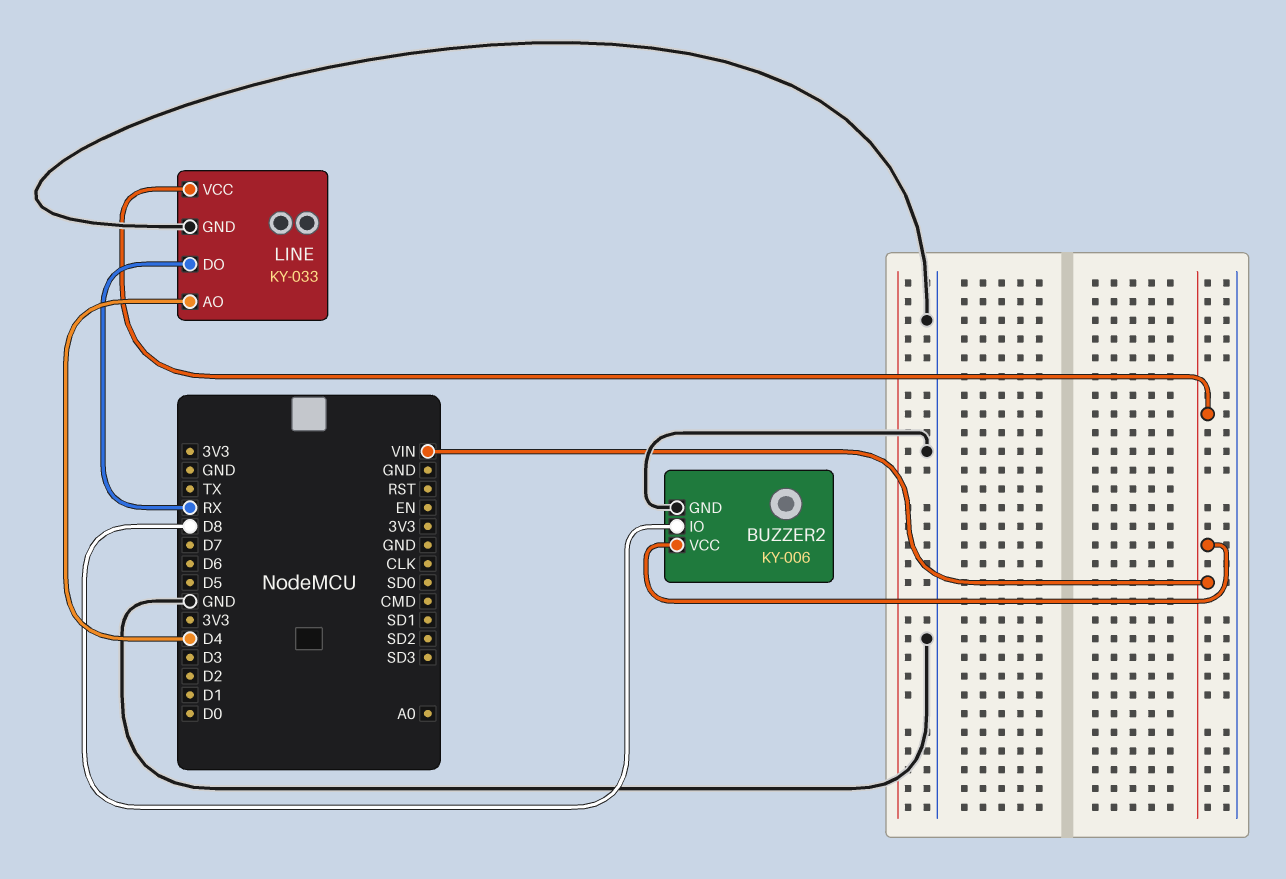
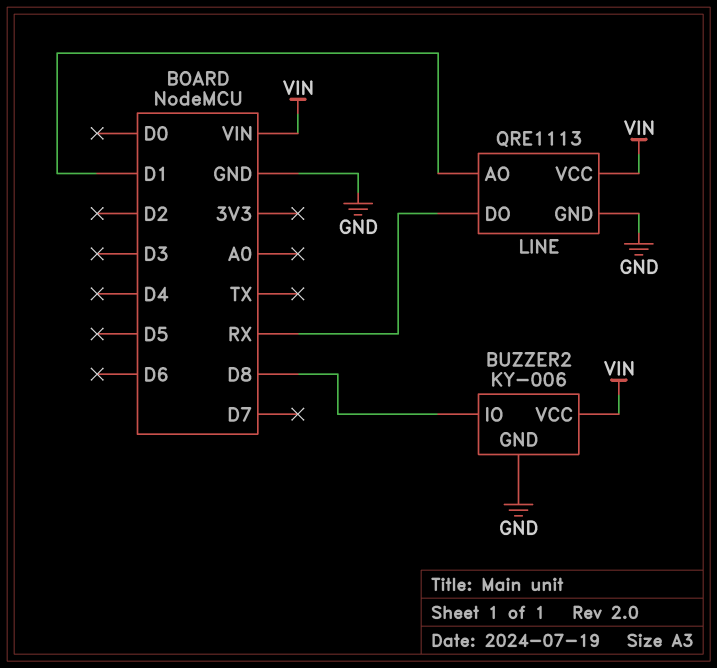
LINE: KY-033 -> QRE1113
LINE pin AO: D4 -> D1

